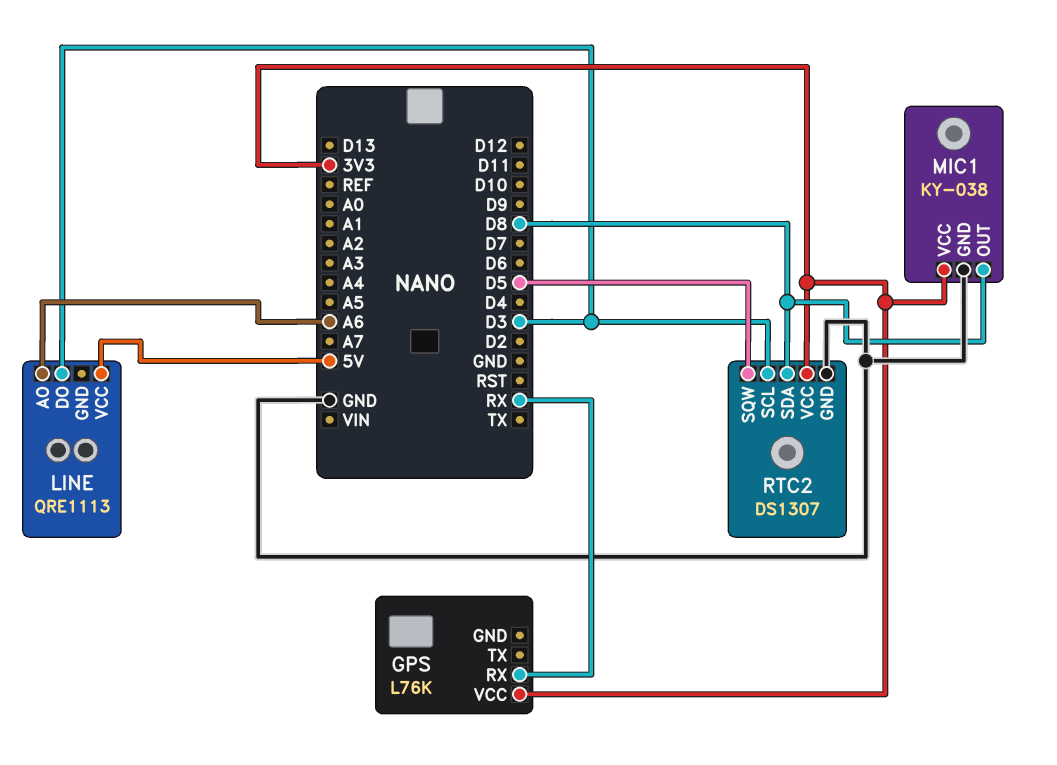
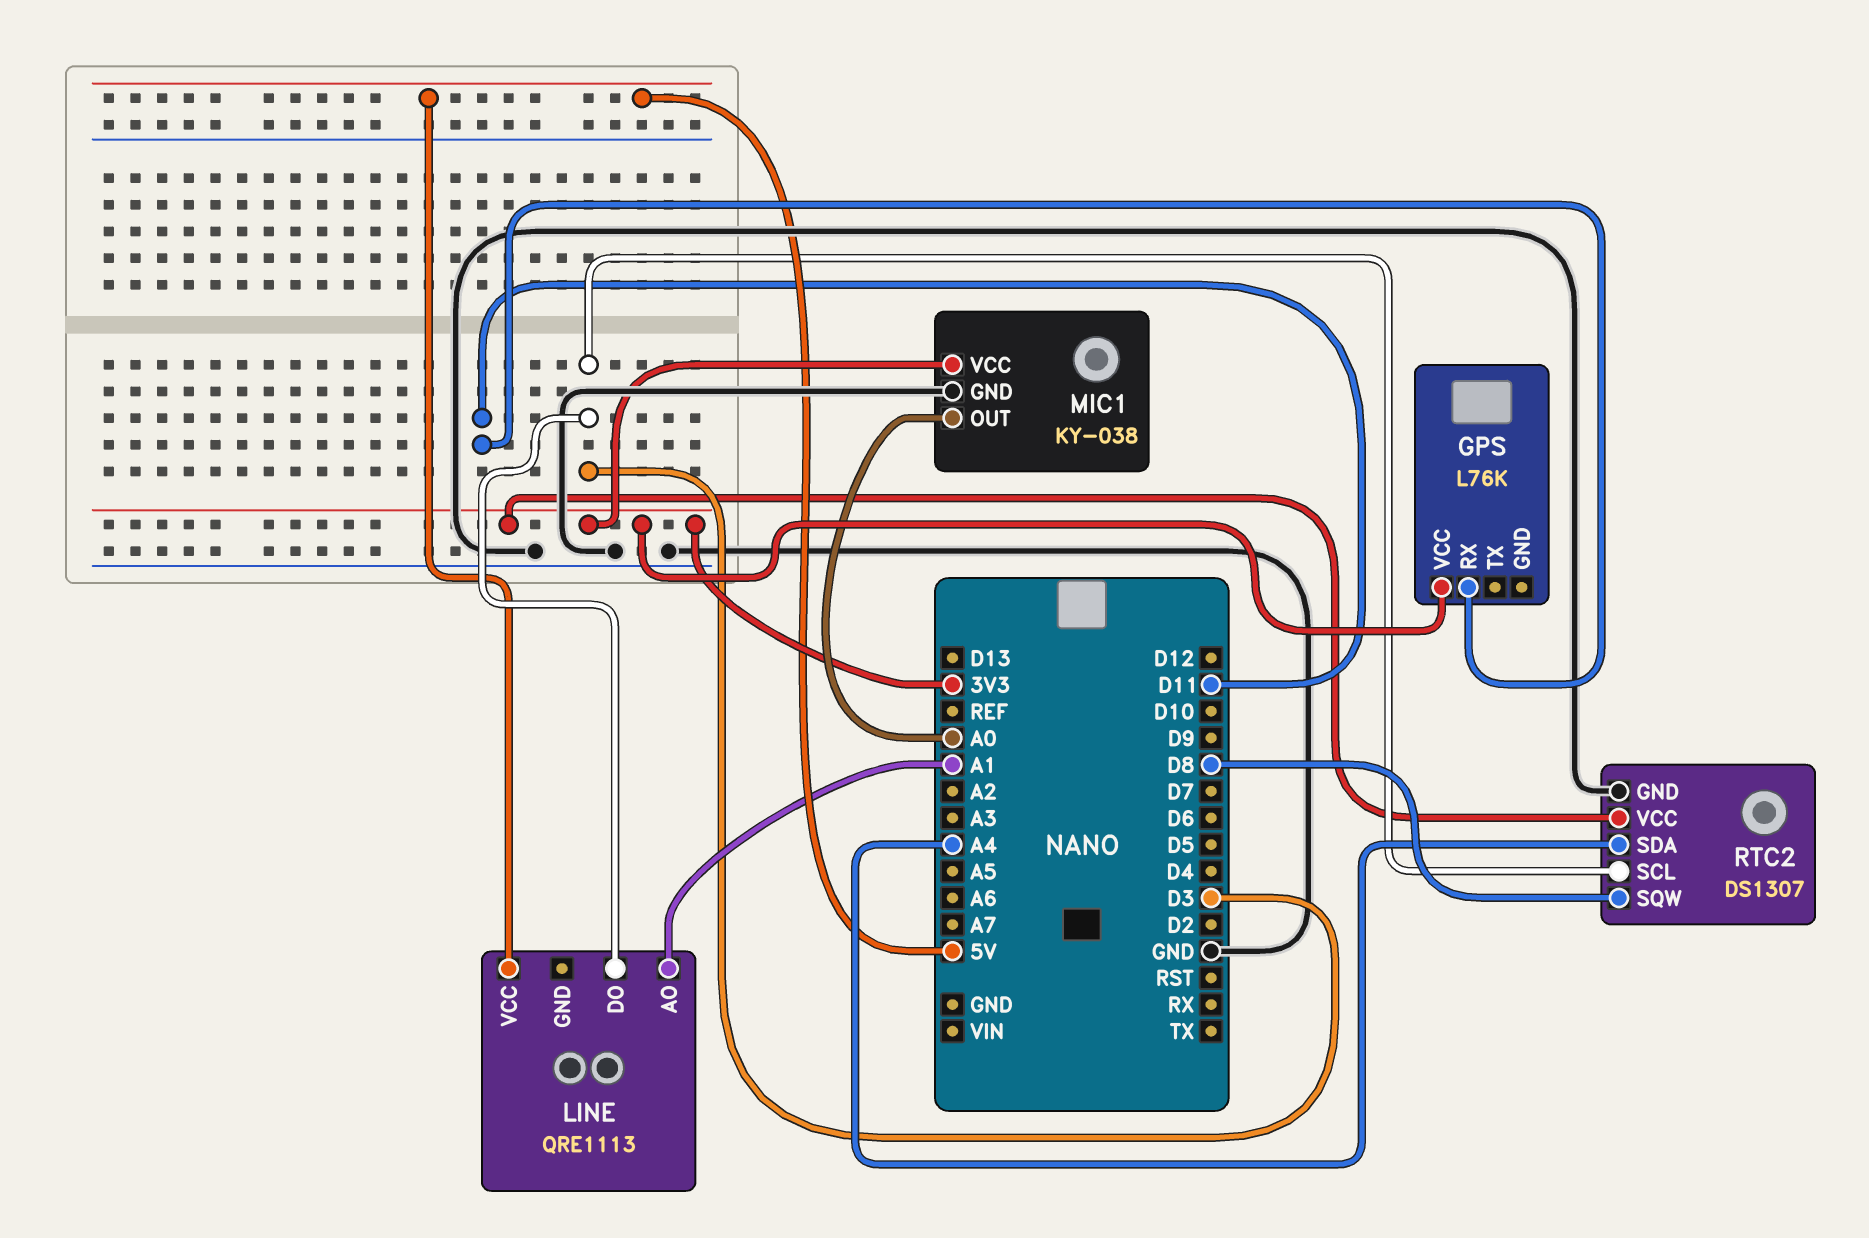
GPS pin RX: RX -> D11
LINE pin AO: A6 -> A1
MIC1 pin OUT: D8 -> A0
RTC2 pin SDA: D8 -> A4
RTC2 pin SQW: D5 -> D8

